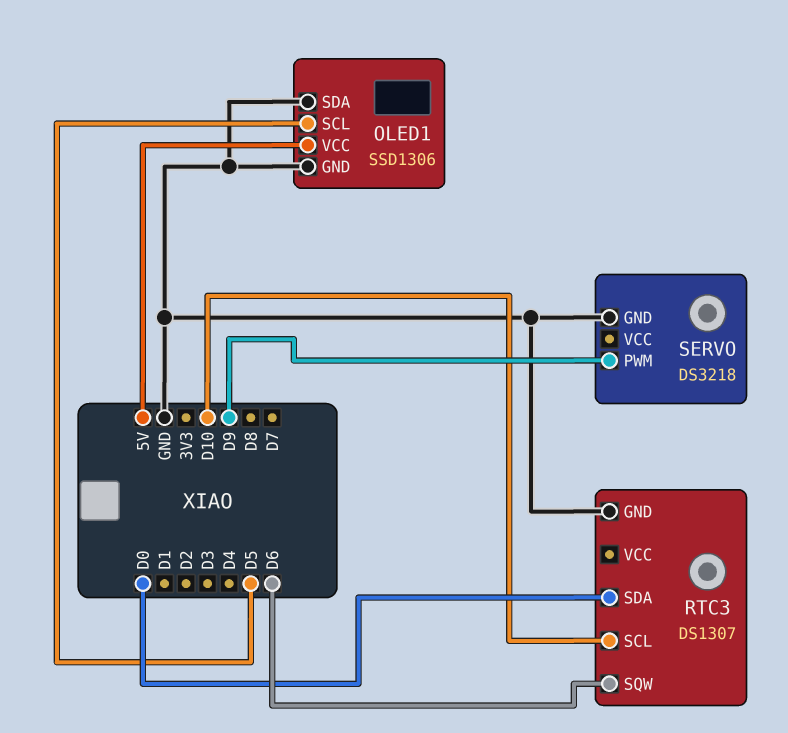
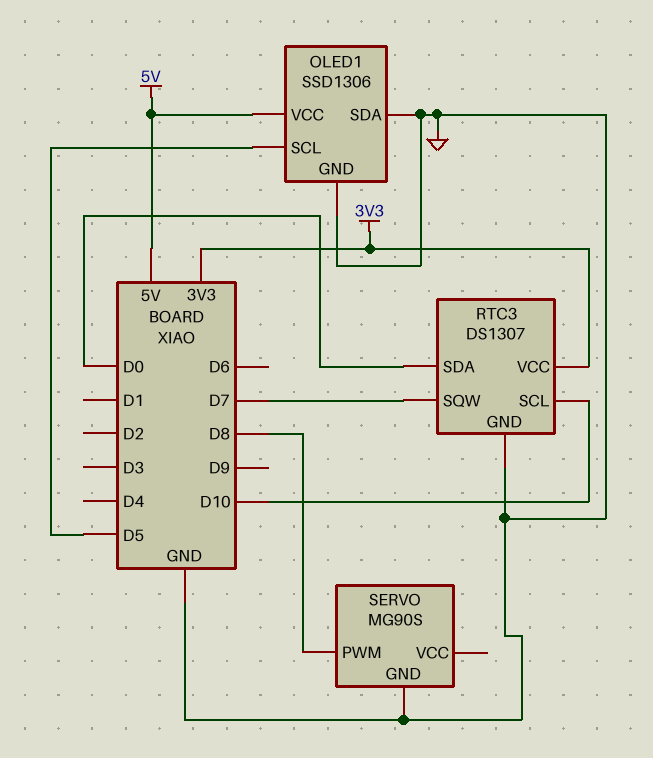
RTC3 pin SQW: D6 -> D7
RTC3 pin VCC: none -> 3V3
SERVO: DS3218 -> MG90S
SERVO pin PWM: D9 -> D8

